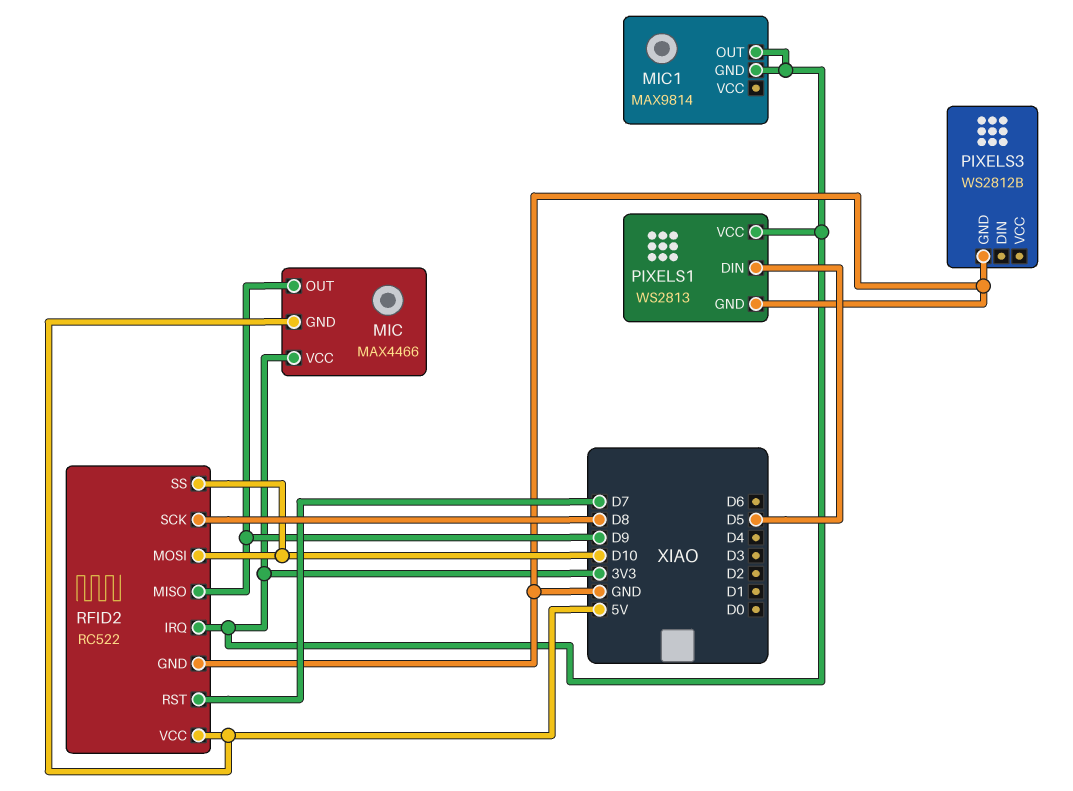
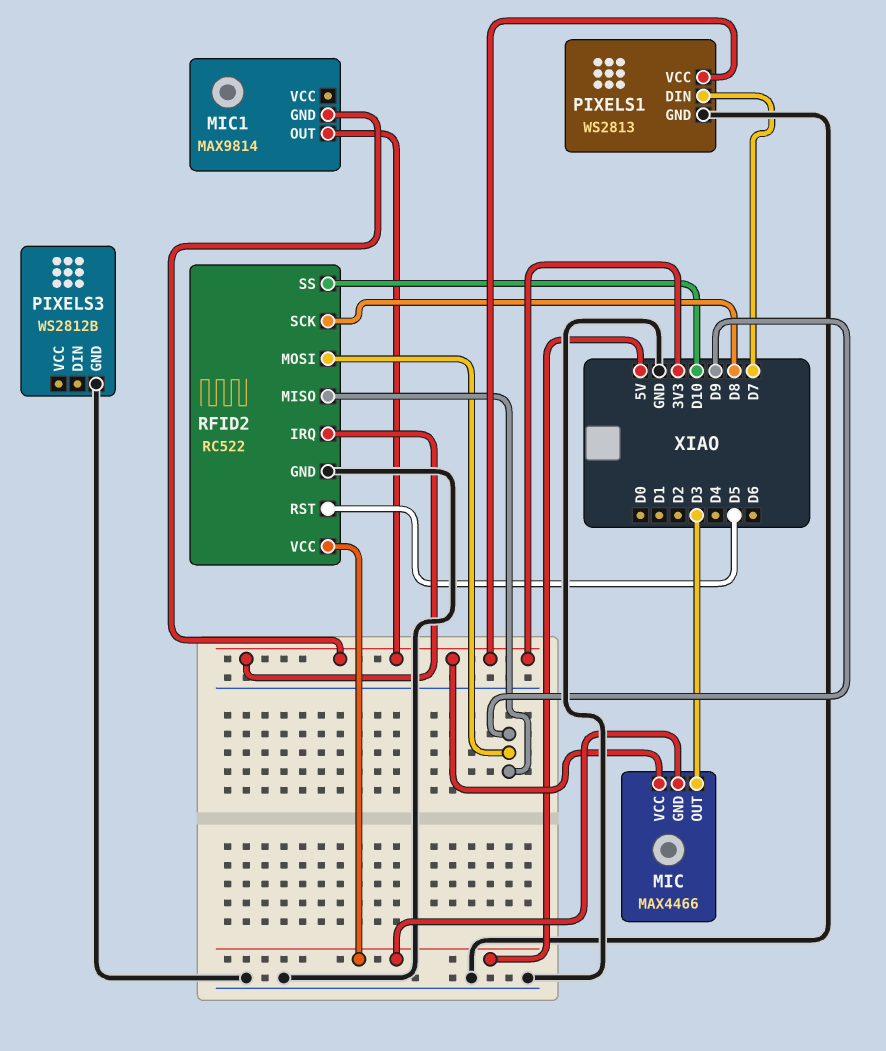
MIC pin OUT: D9 -> D3
PIXELS1 pin DIN: D5 -> D7
RFID2 pin MOSI: D10 -> D9
RFID2 pin RST: D7 -> D5

